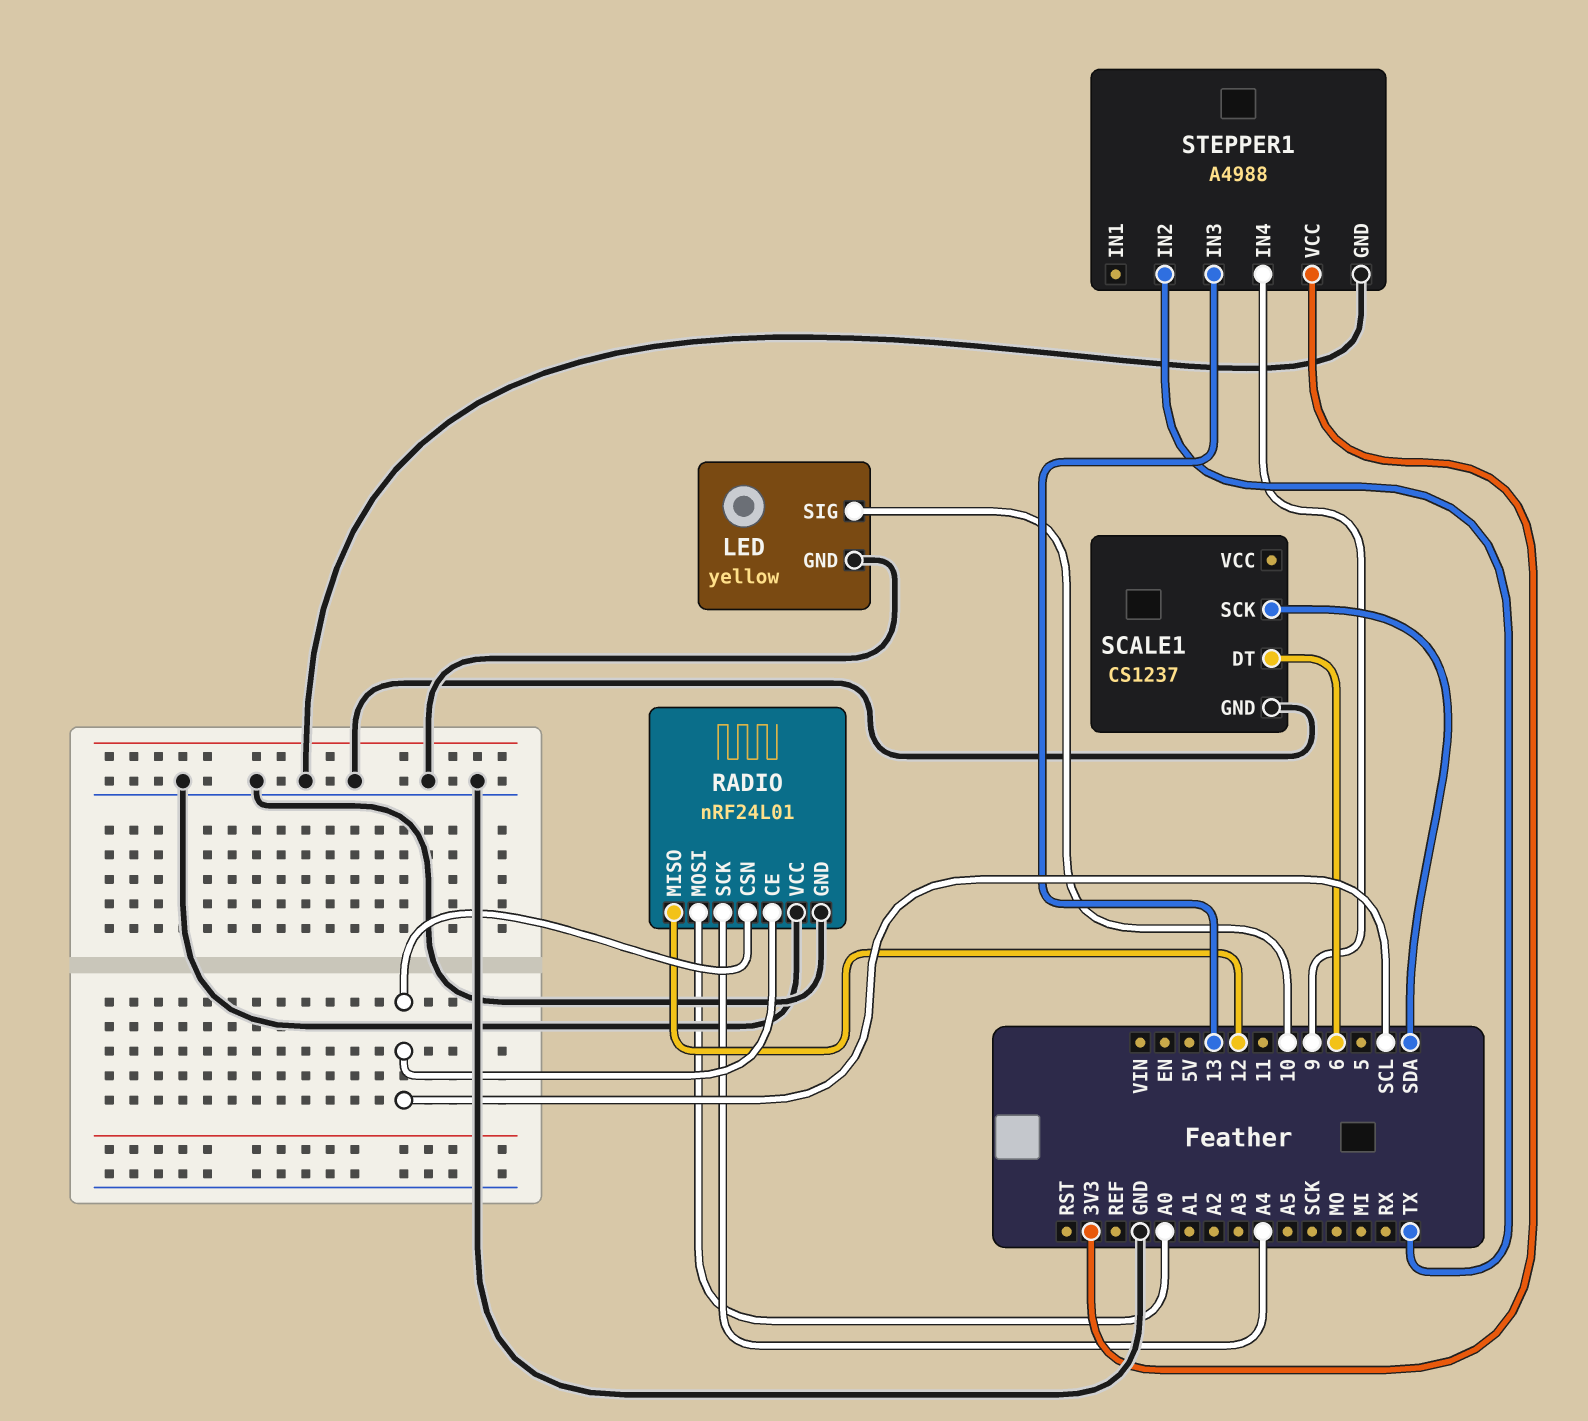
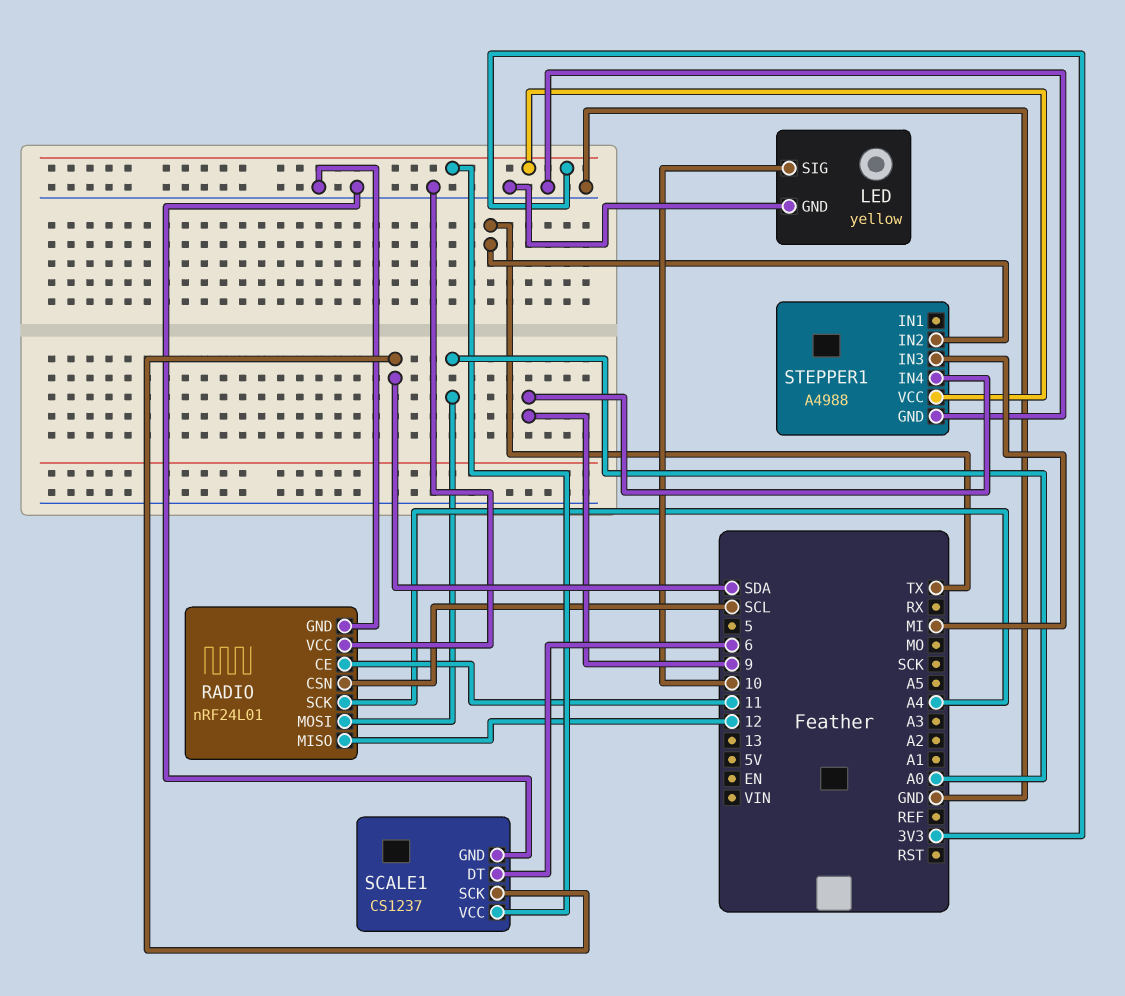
RADIO pin CE: SCL -> 11
SCALE1 pin VCC: none -> 3V3
STEPPER1 pin IN3: 13 -> MI

